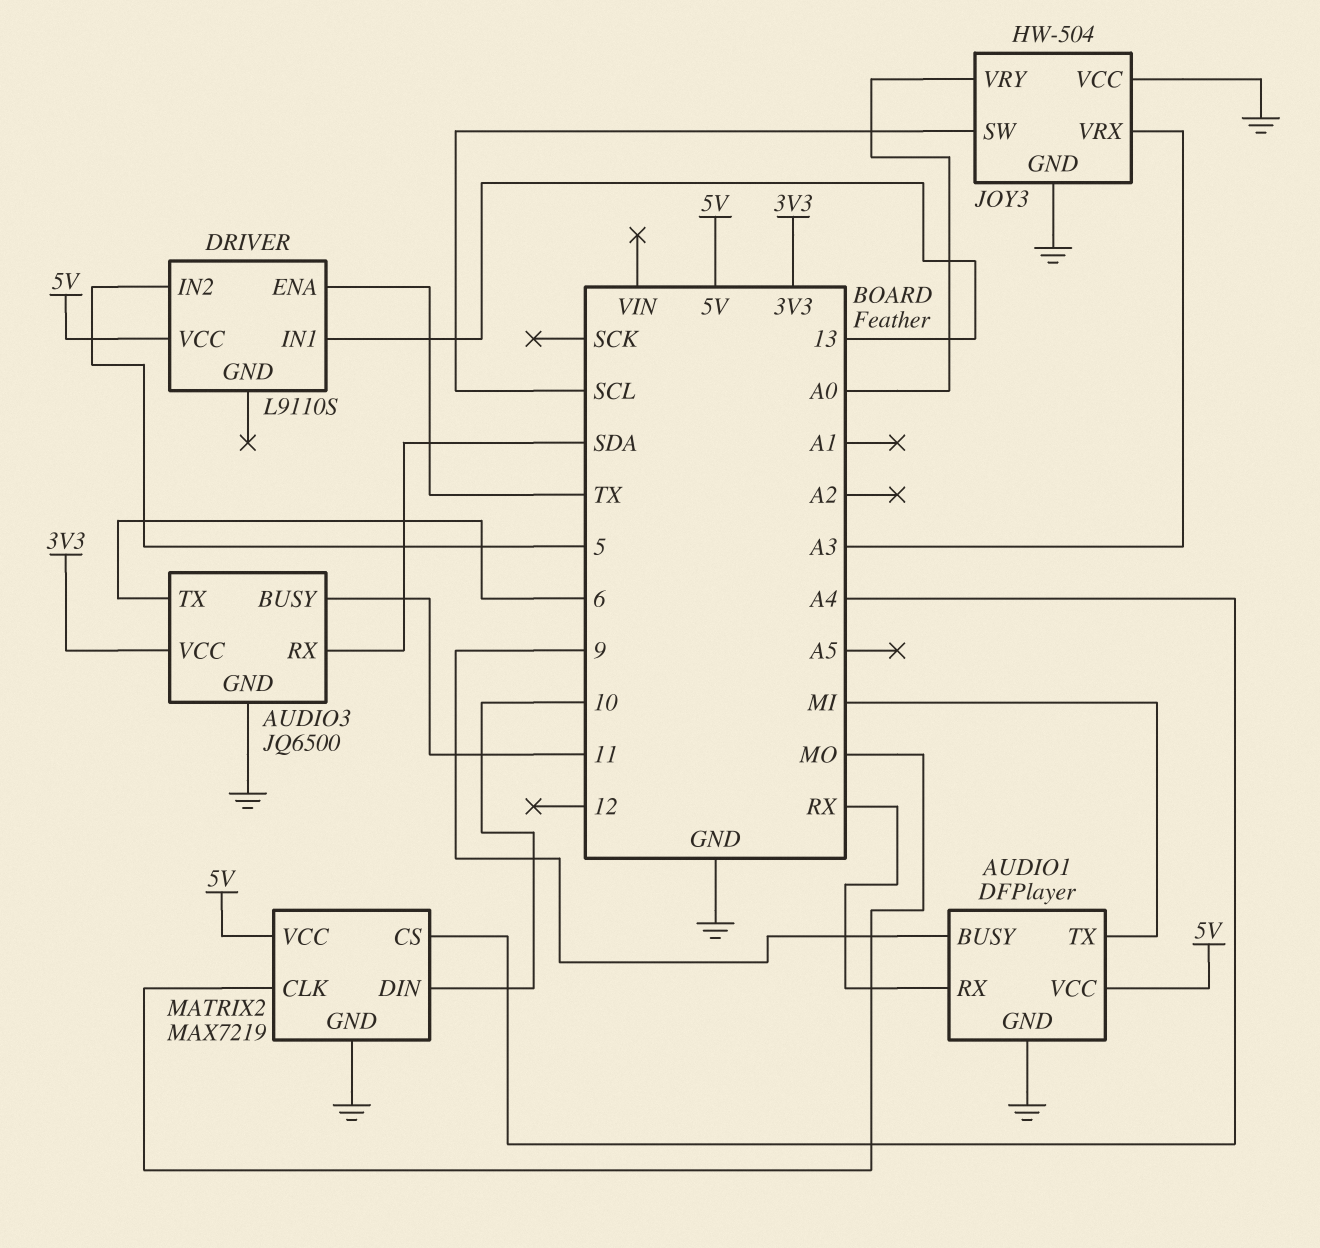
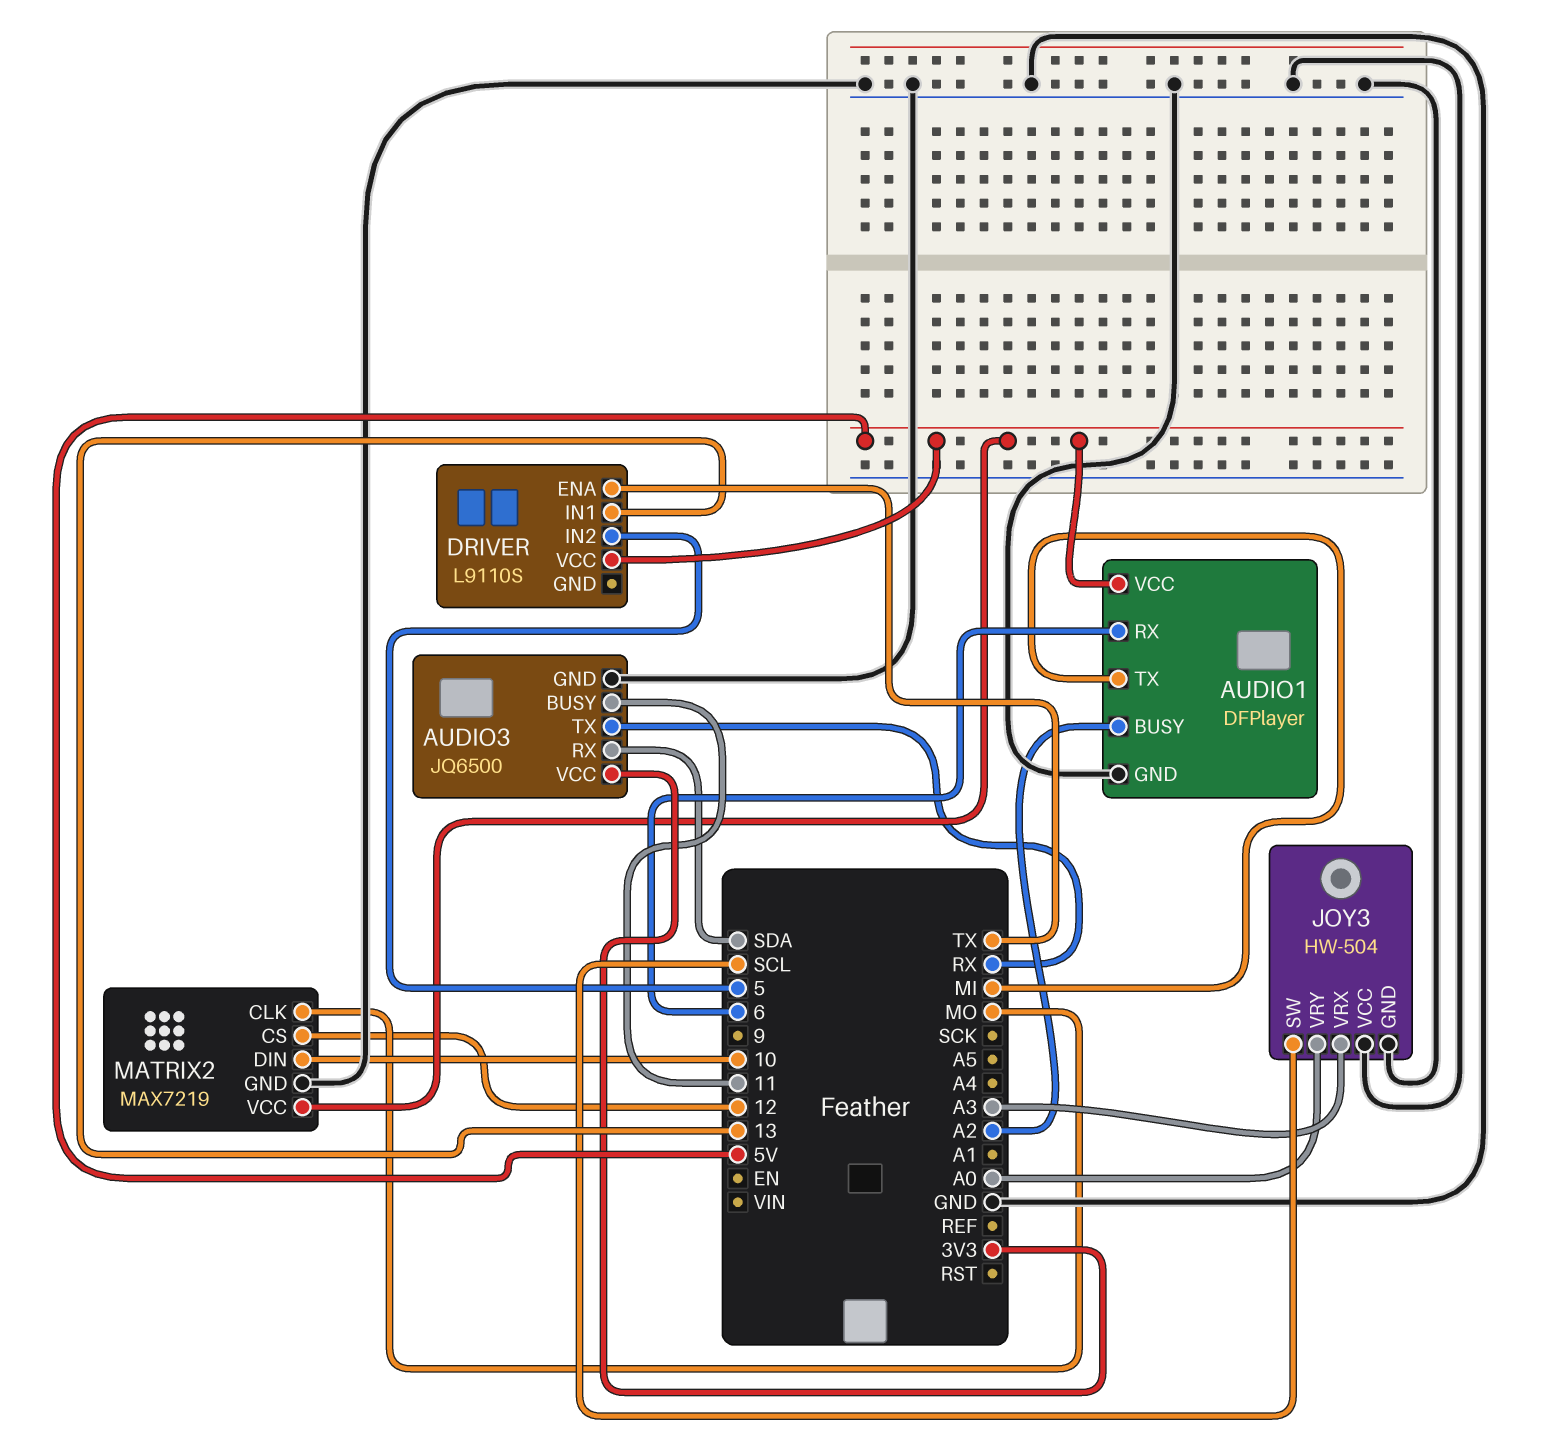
AUDIO1 pin BUSY: 9 -> A2
AUDIO1 pin RX: RX -> 6
AUDIO3 pin TX: 6 -> RX
MATRIX2 pin CS: A4 -> 12

